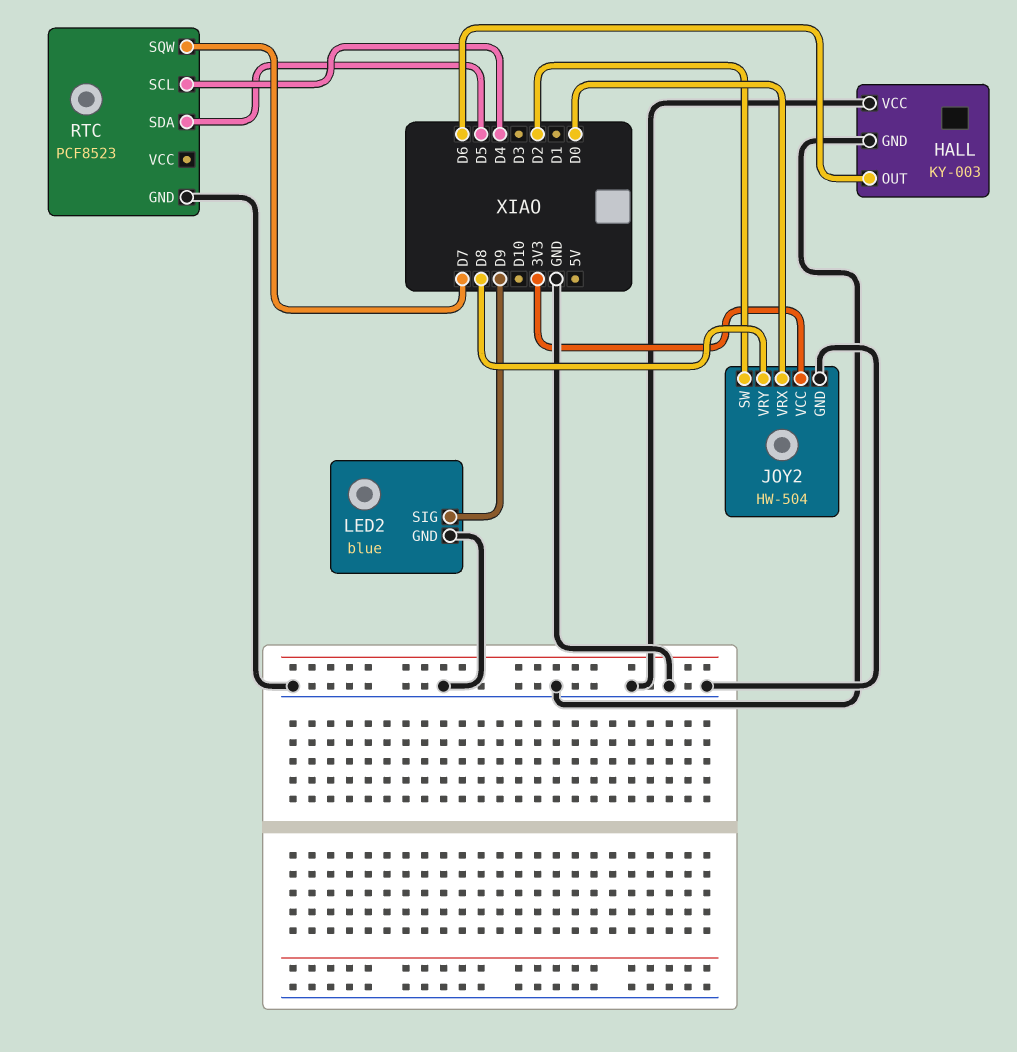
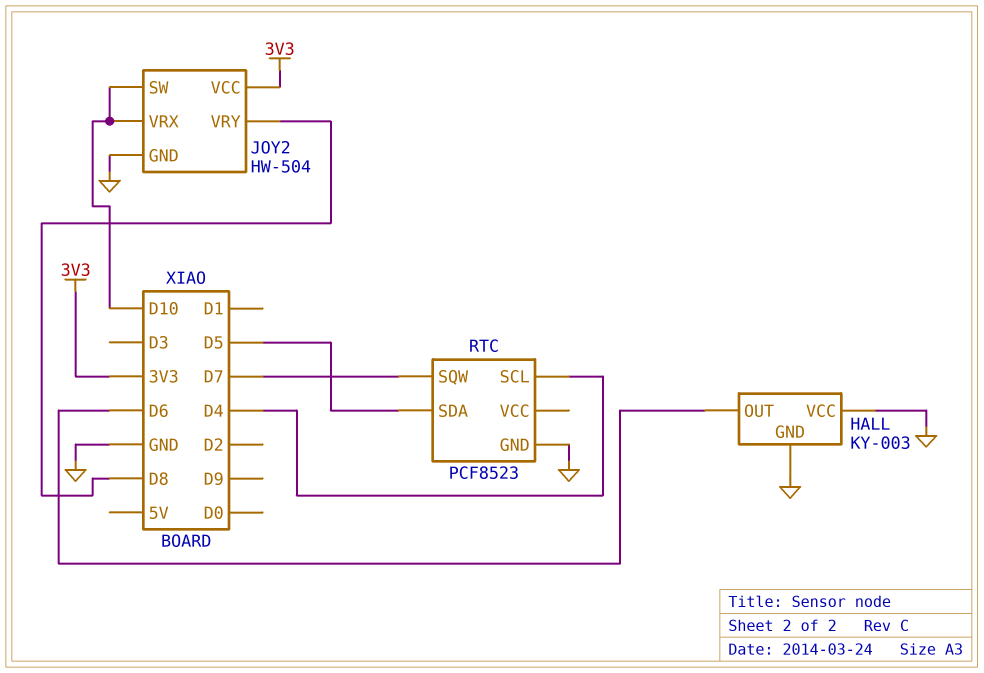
JOY2 pin SW: D2 -> D10
JOY2 pin VRX: D0 -> D10
LED2: blue -> none
LED2 pin GND: GND -> none
LED2 pin SIG: D9 -> none

